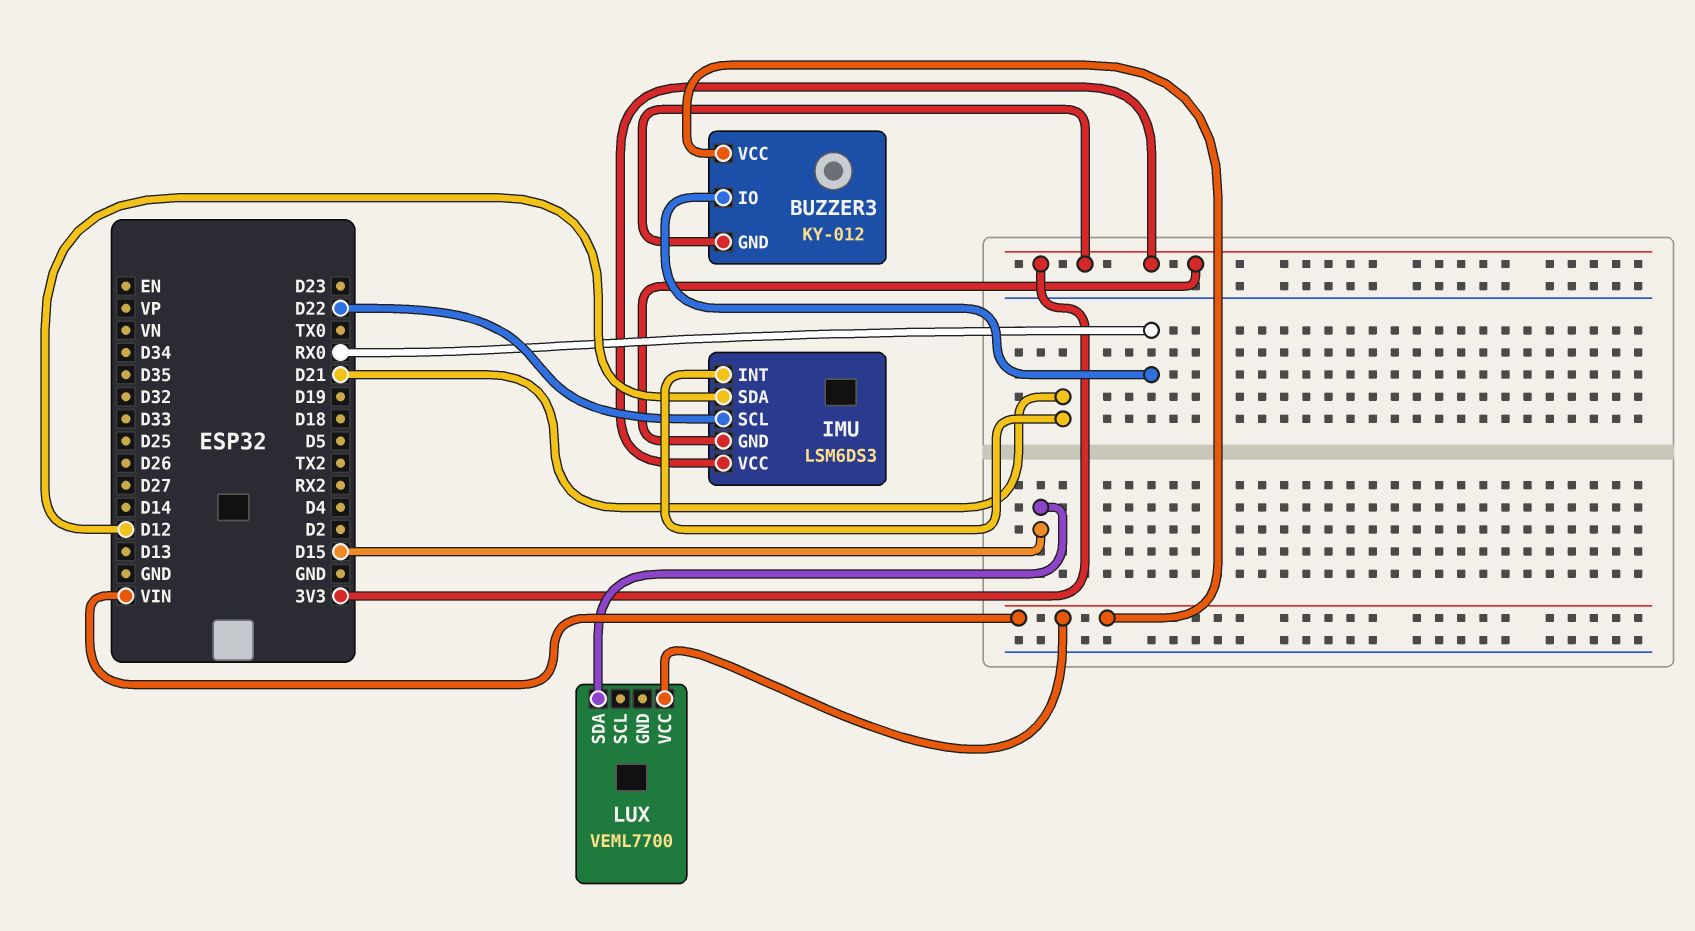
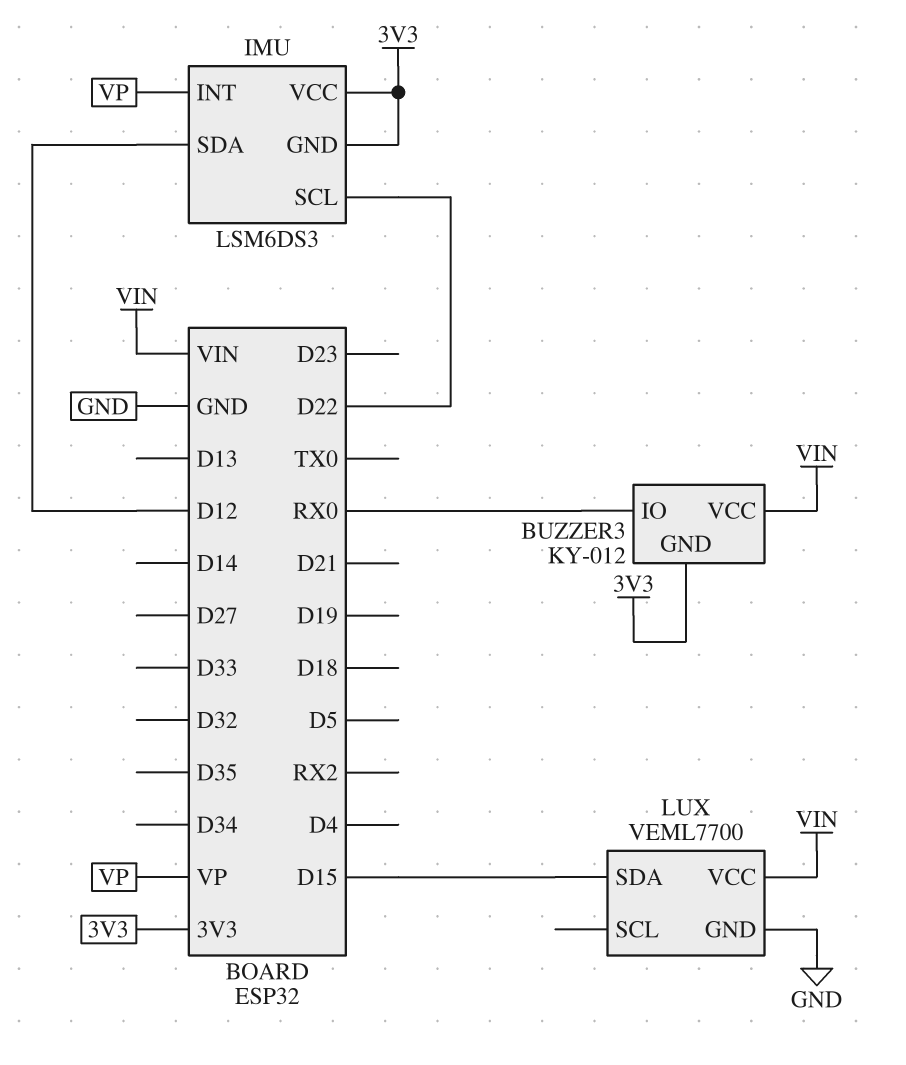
IMU pin INT: D21 -> VP
LUX pin GND: none -> GND

